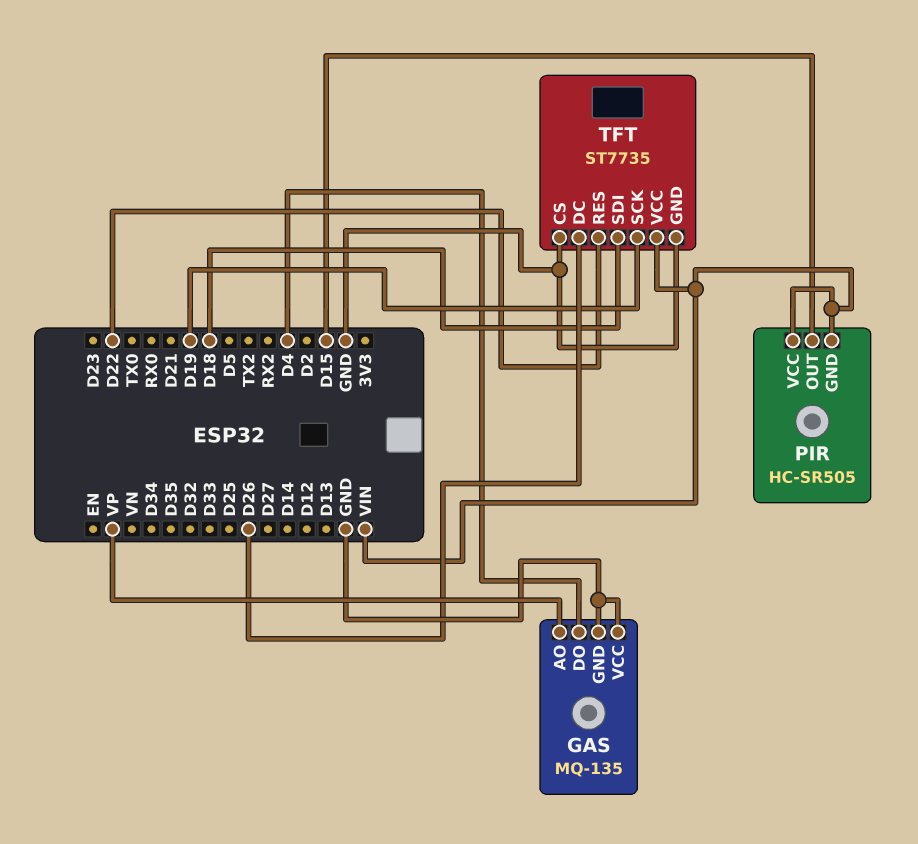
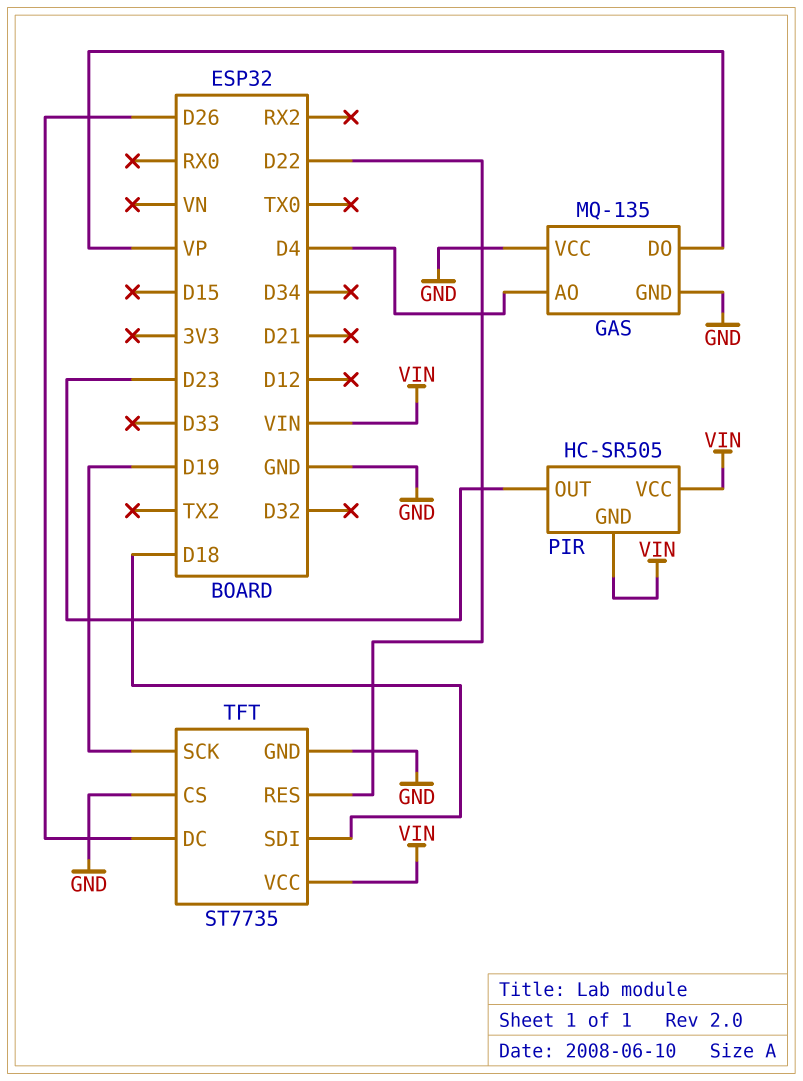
GAS pin AO: VP -> D4
GAS pin DO: D4 -> VP
PIR pin OUT: D15 -> D23

